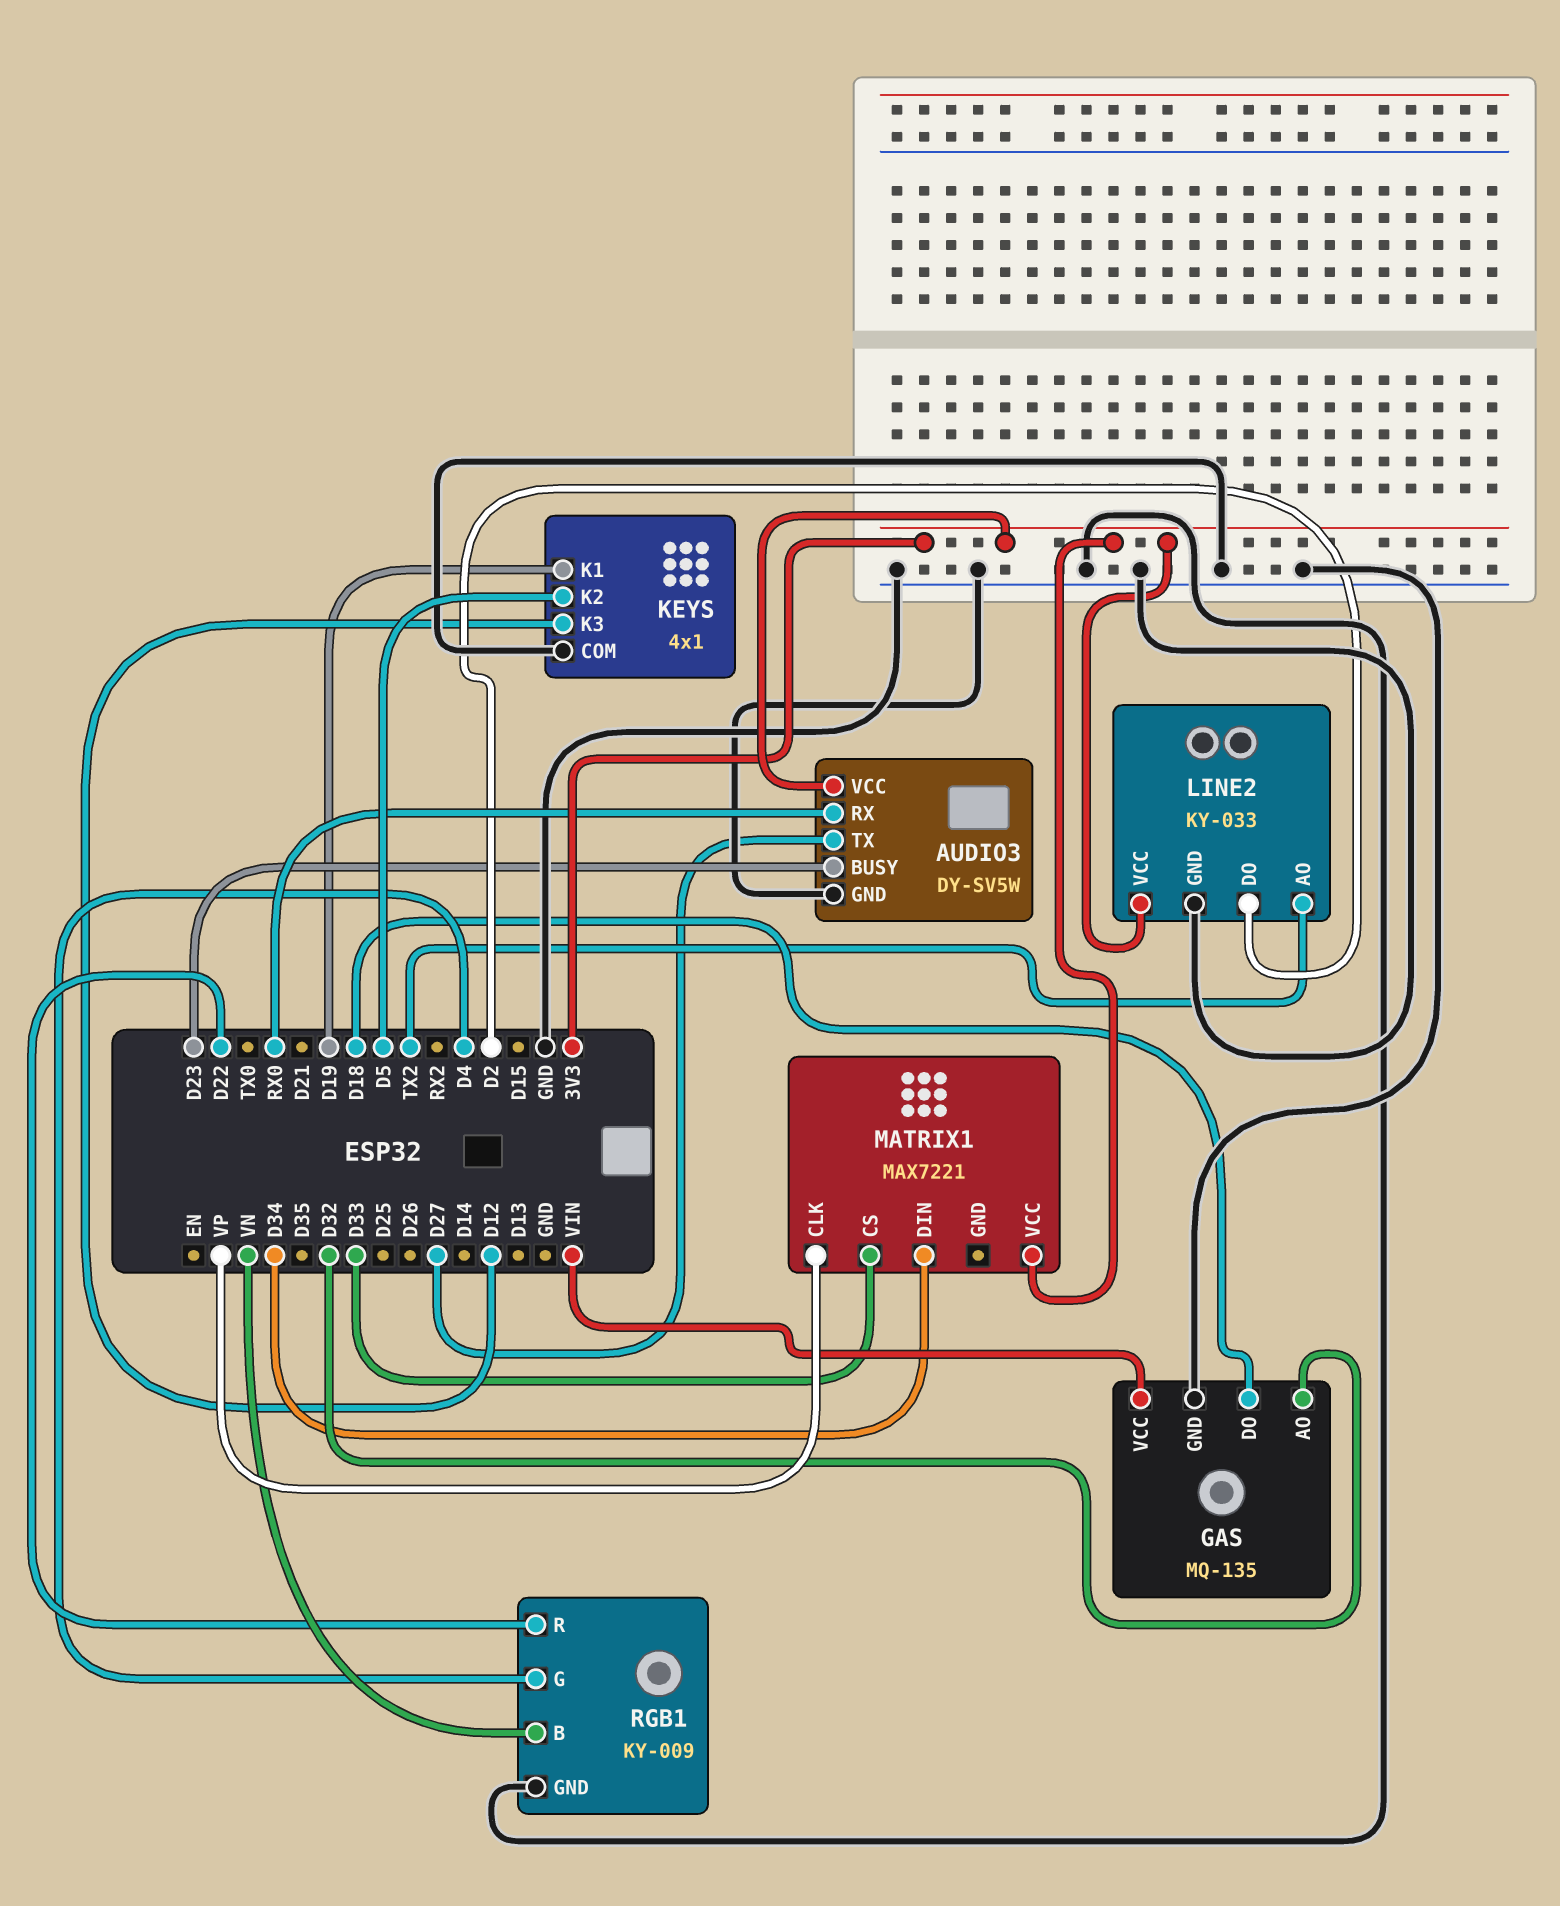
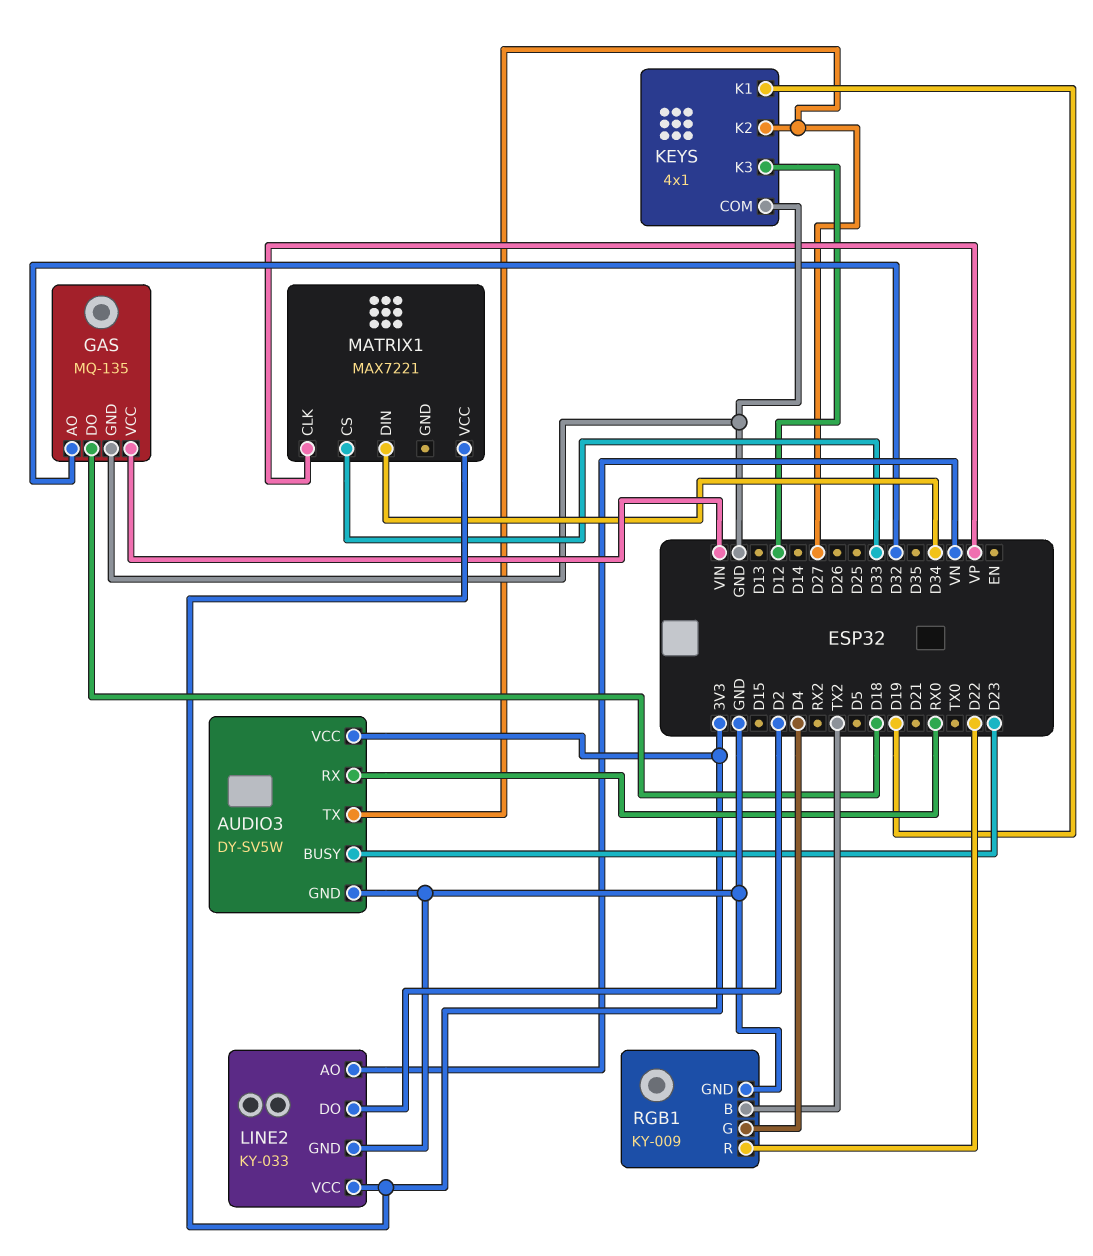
KEYS pin K2: D5 -> D27
LINE2 pin AO: TX2 -> VN
RGB1 pin B: VN -> TX2

